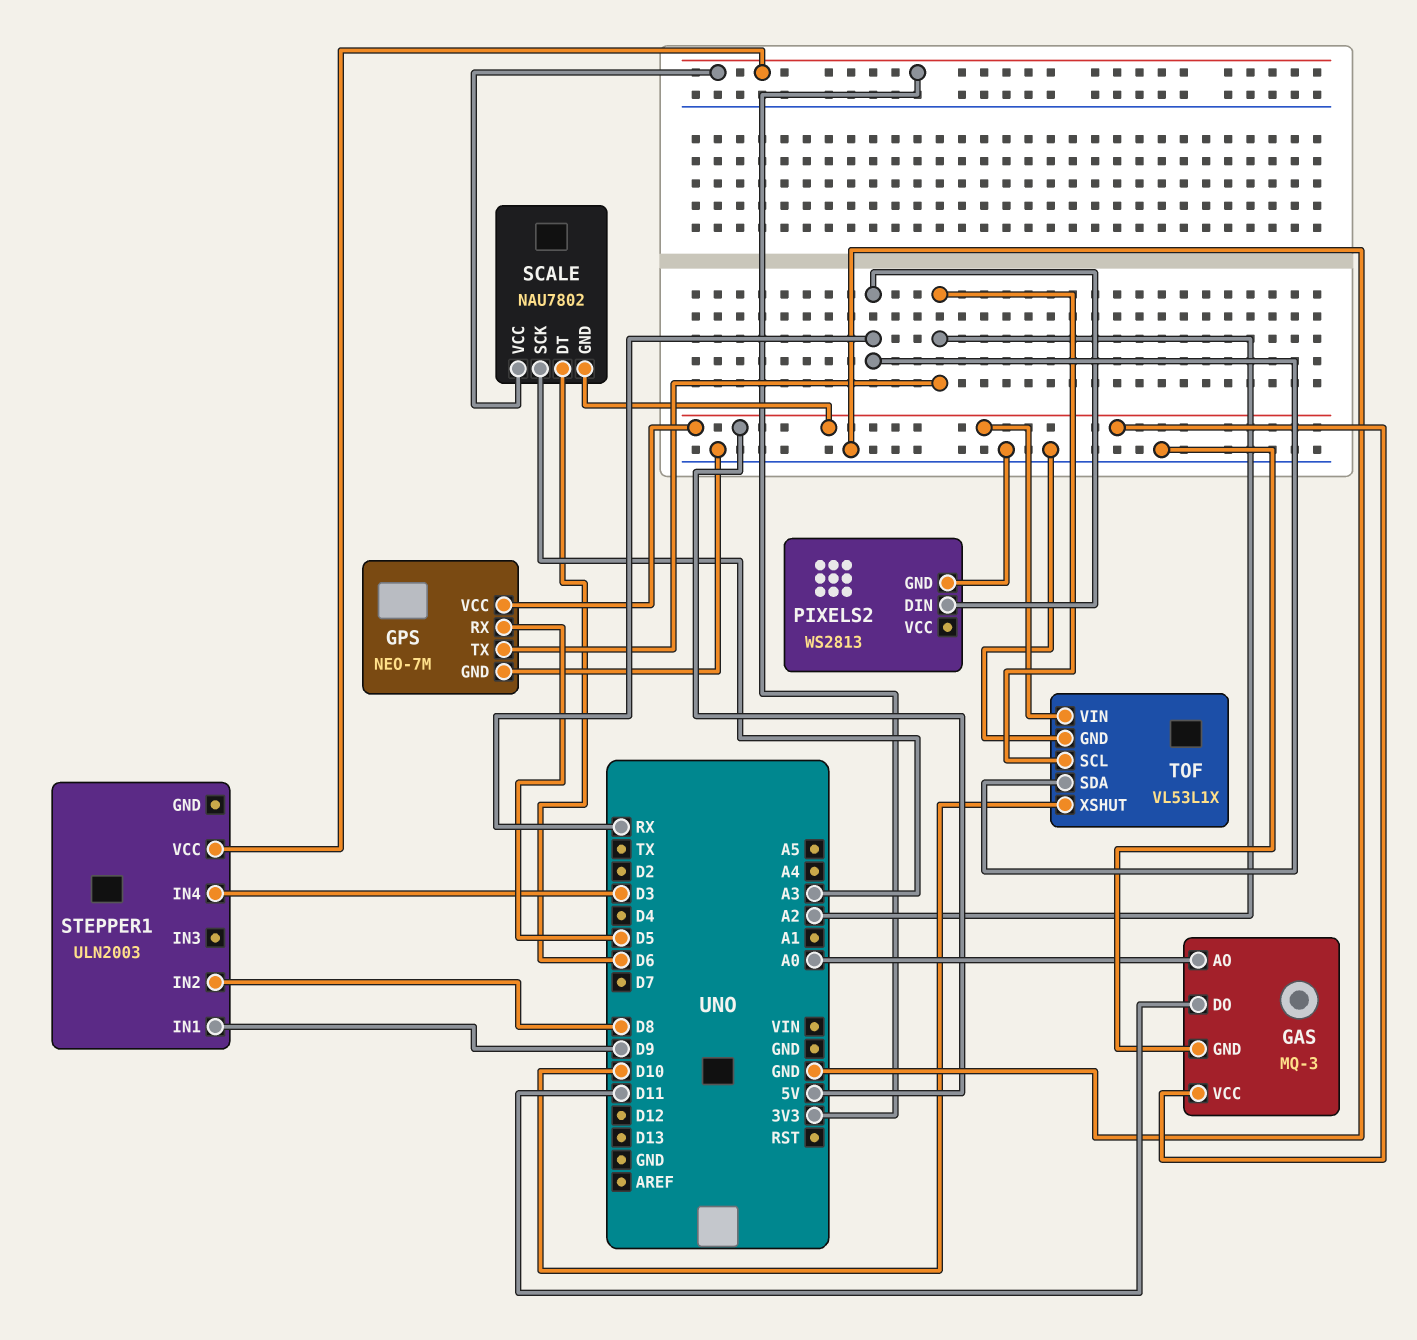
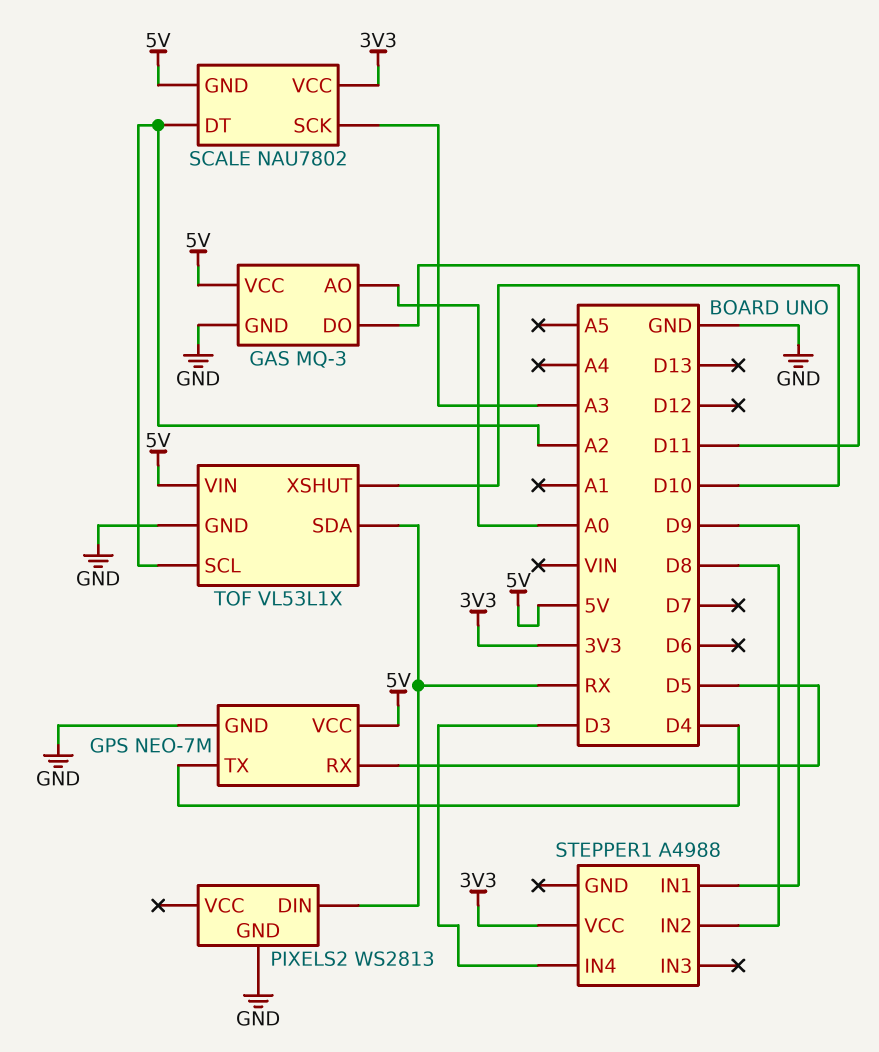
GPS pin TX: A2 -> D4
SCALE pin DT: D6 -> A2
STEPPER1: ULN2003 -> A4988

